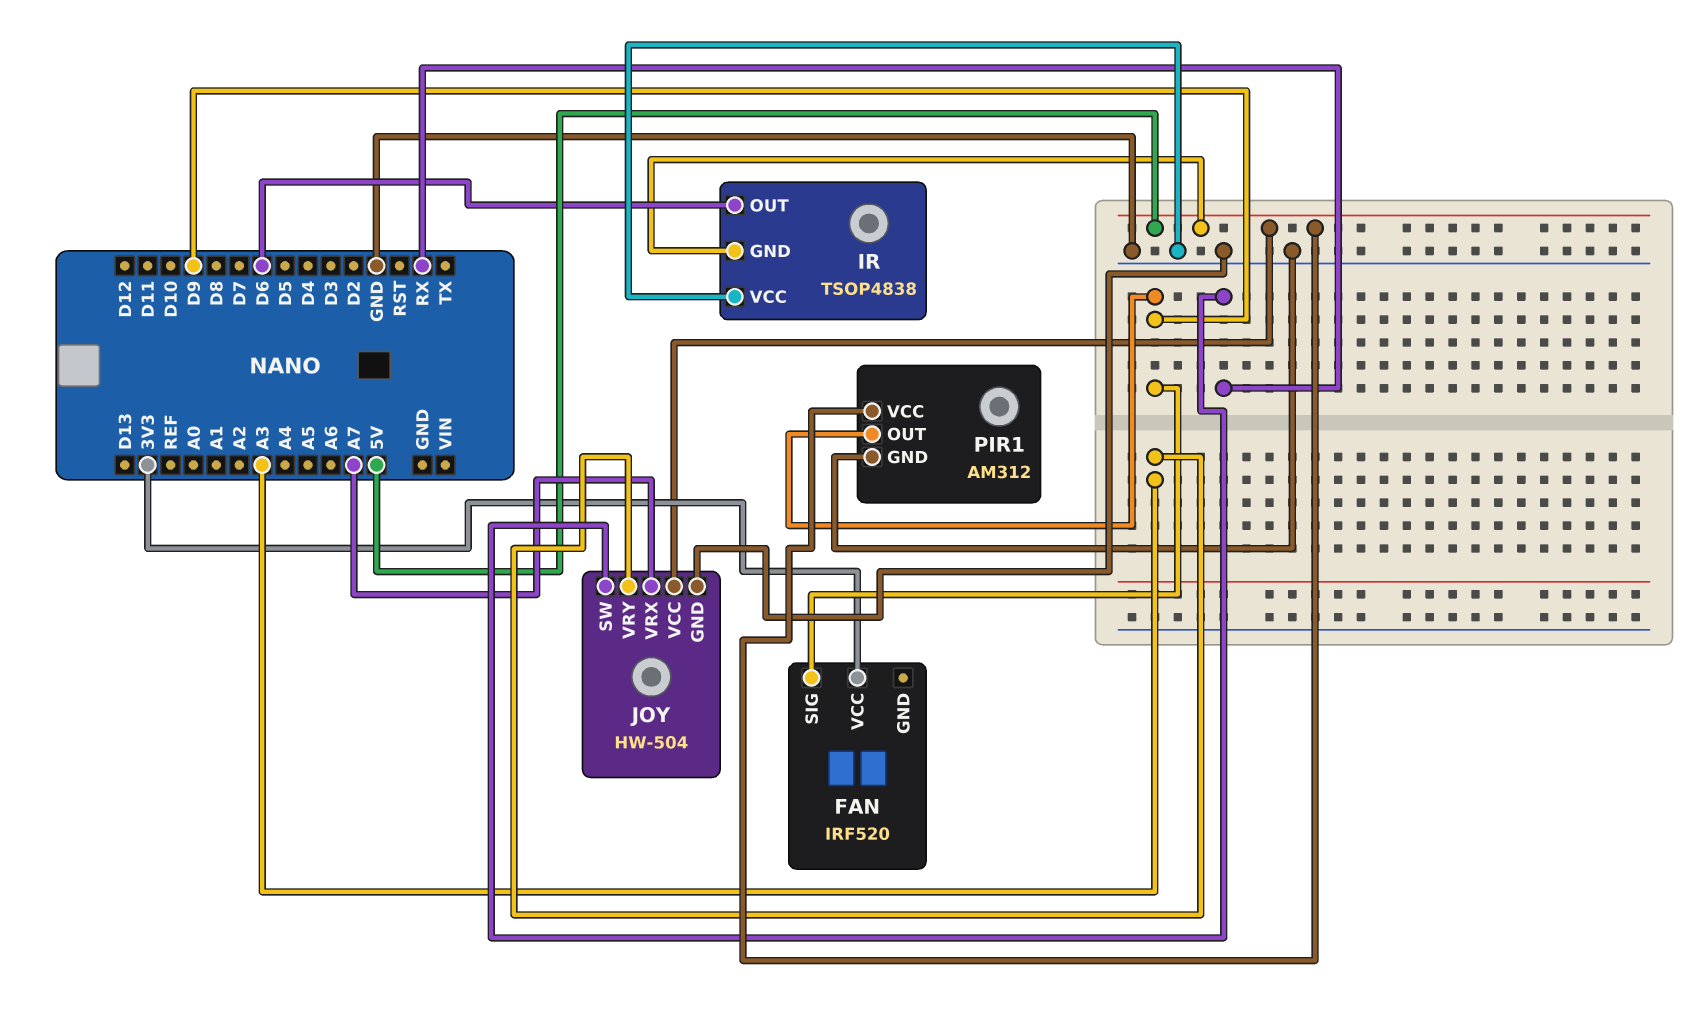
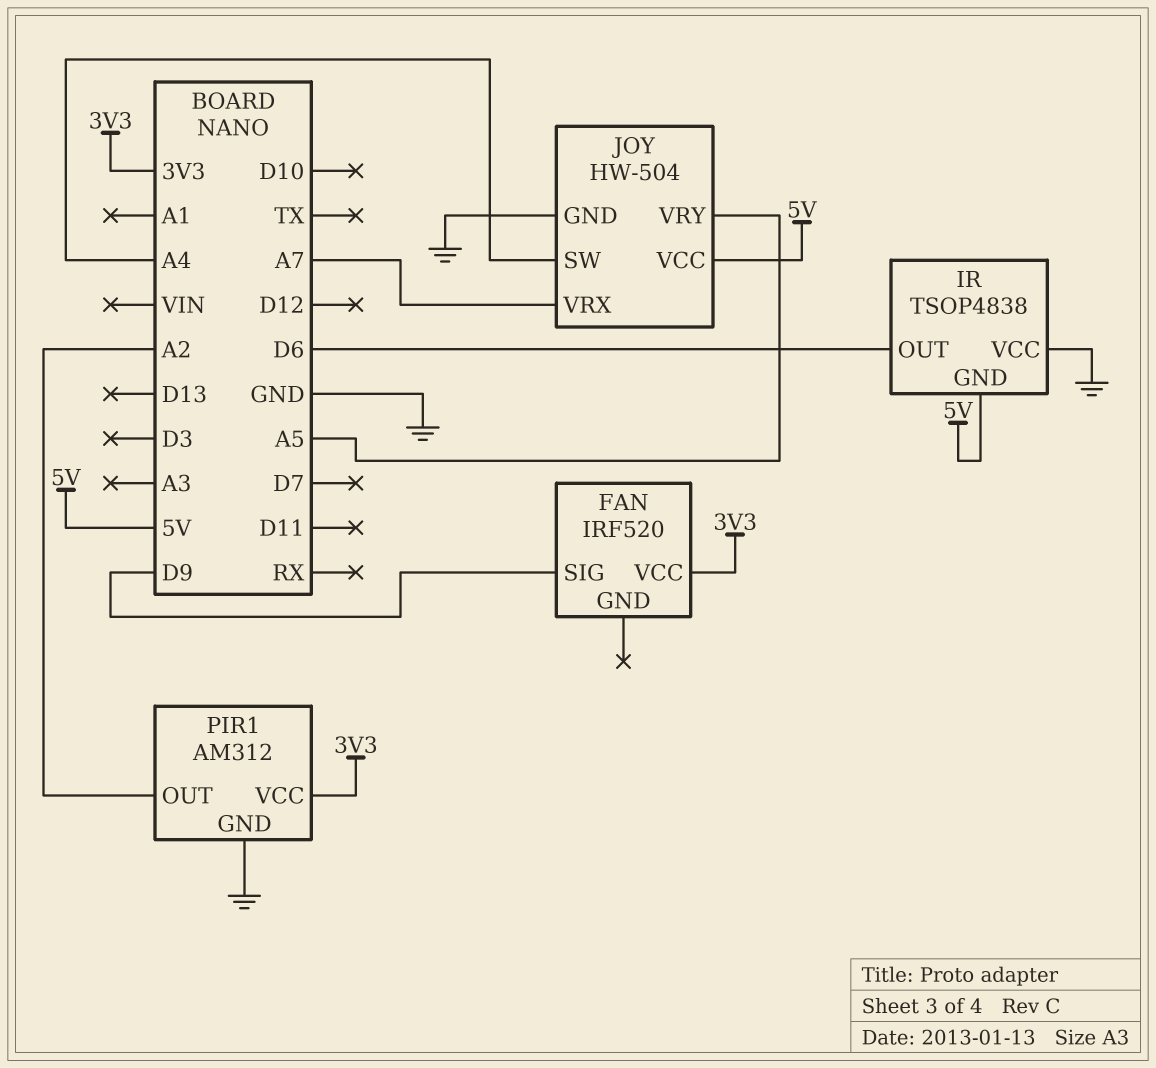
JOY pin SW: RX -> A4
JOY pin VRY: A3 -> A5
PIR1 pin OUT: D9 -> A2
PIR1 pin VCC: 5V -> 3V3

